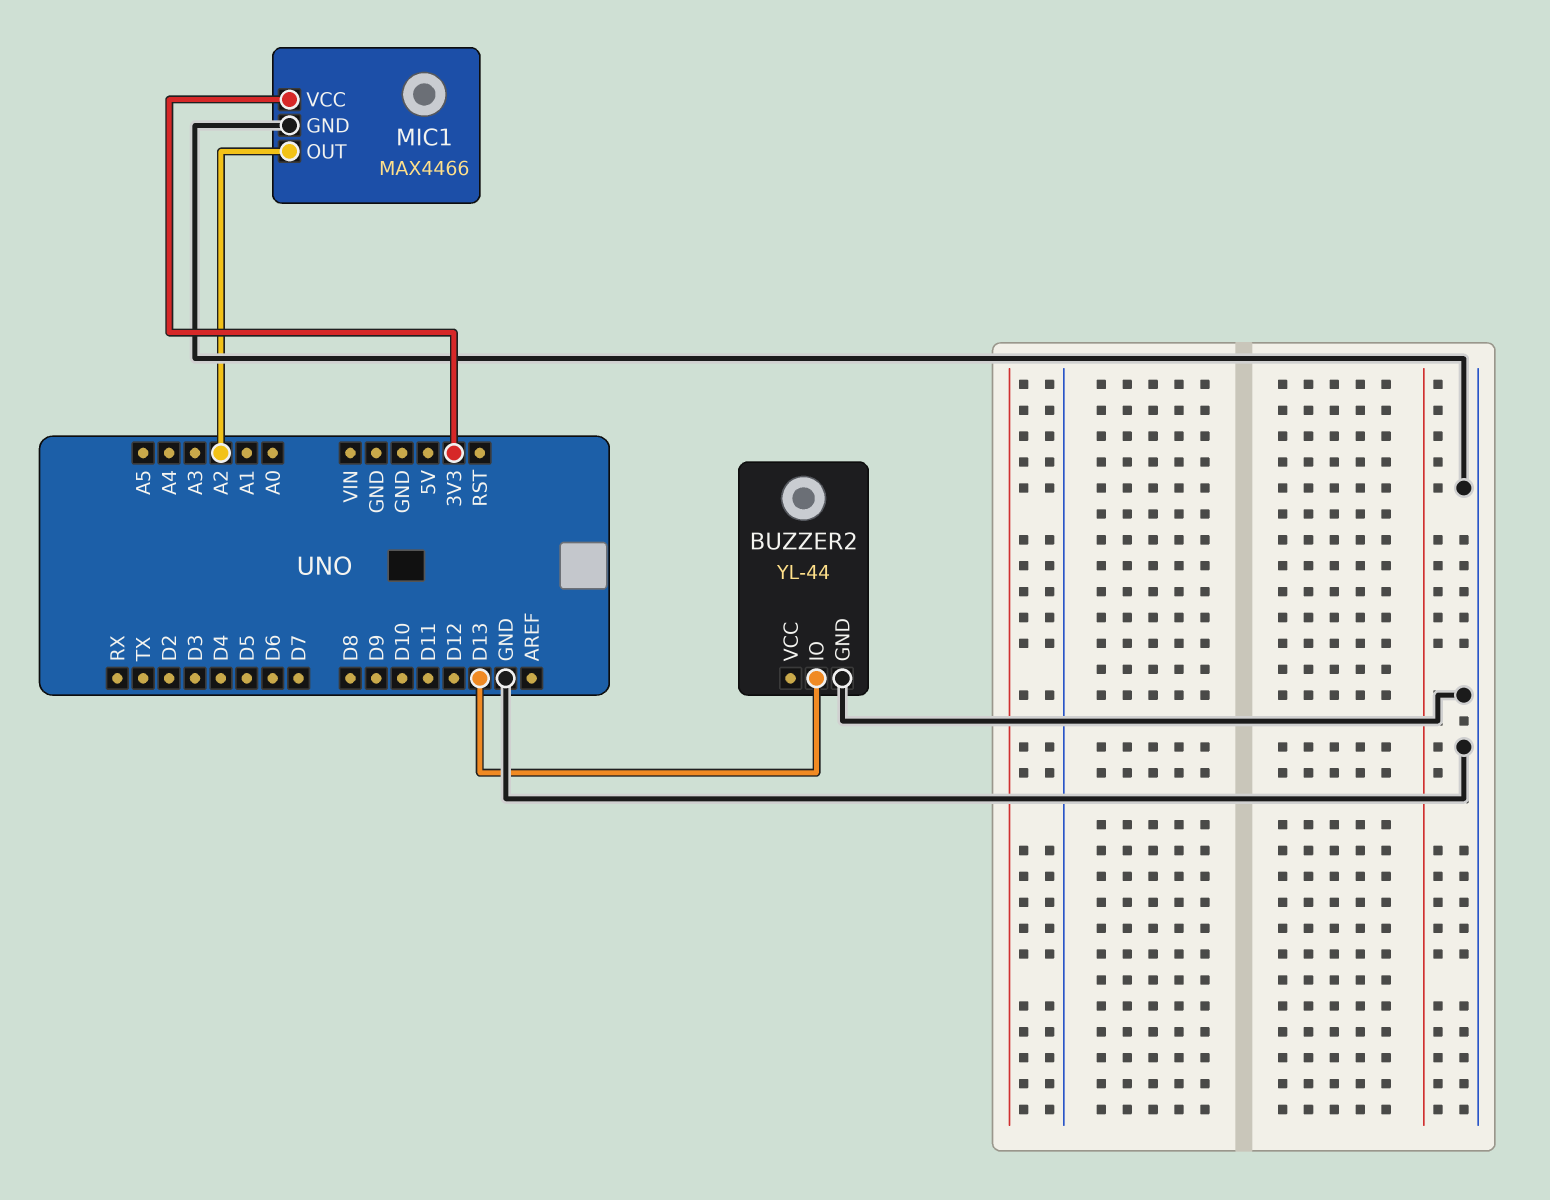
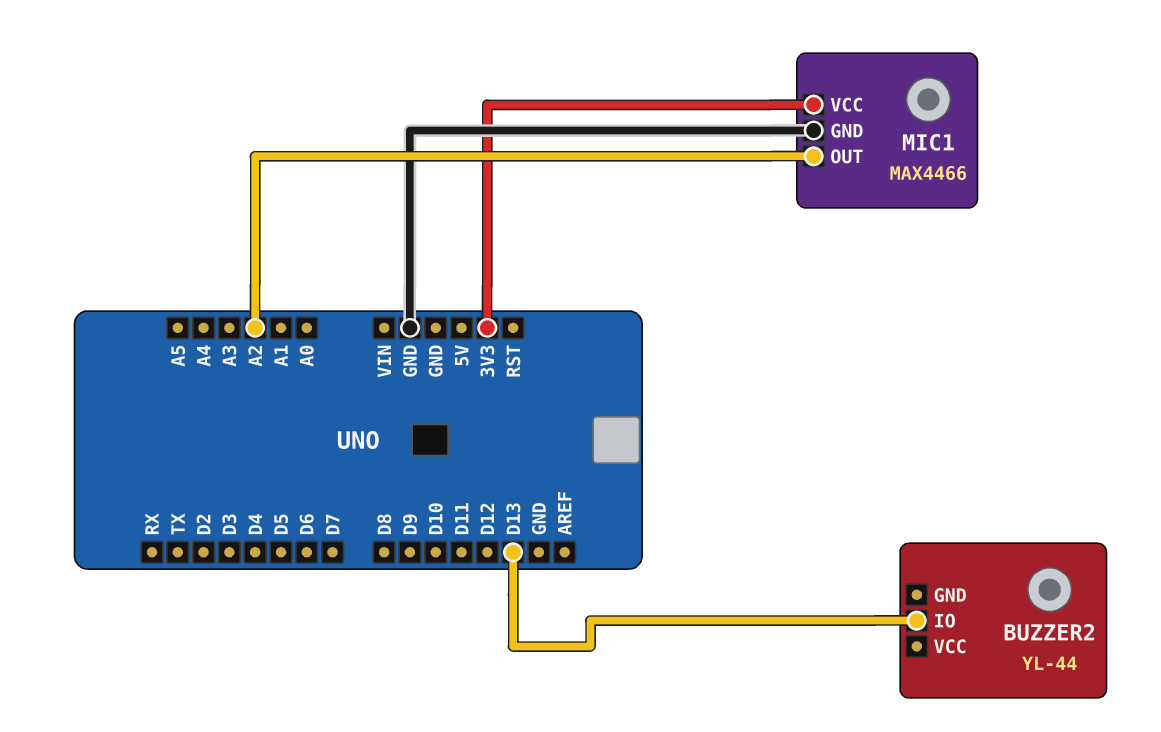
BUZZER2 pin GND: GND -> none

